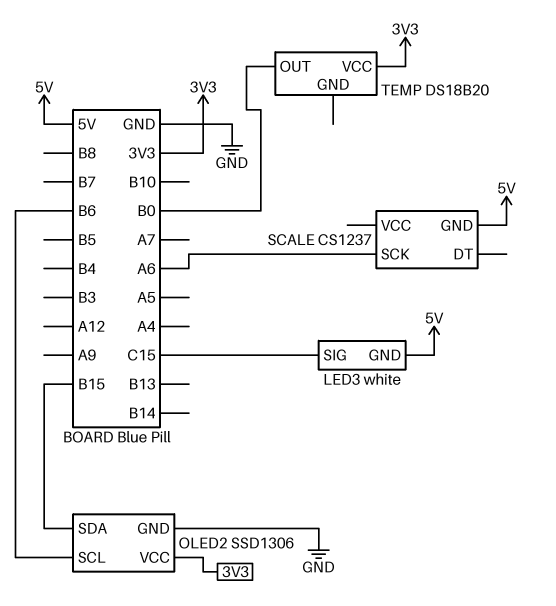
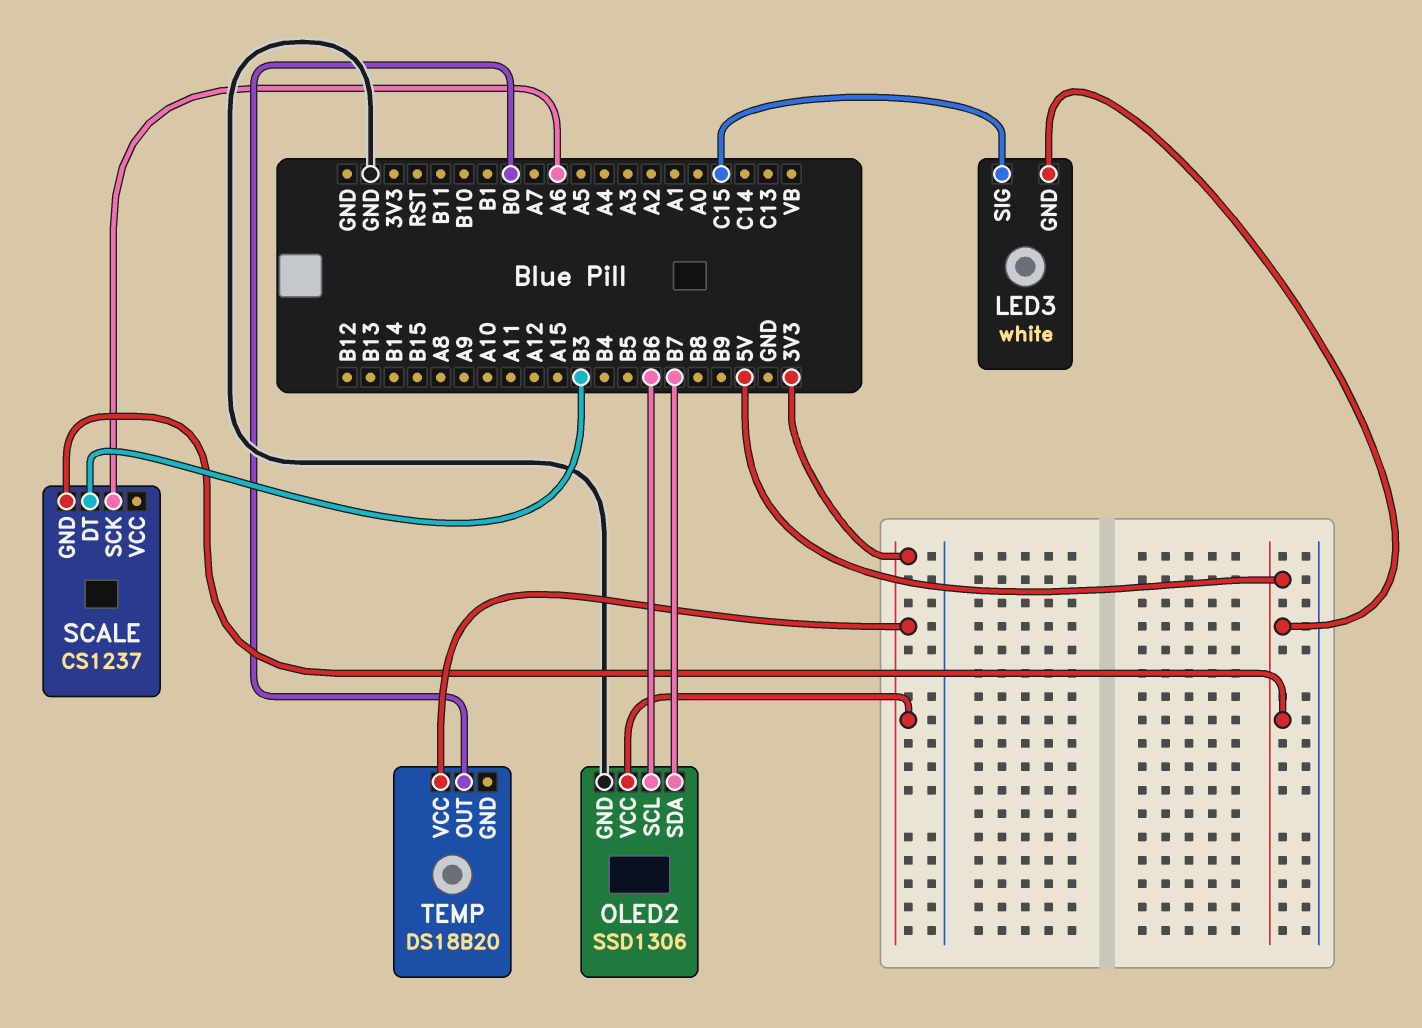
OLED2 pin SDA: B15 -> B7
SCALE pin DT: none -> B3

